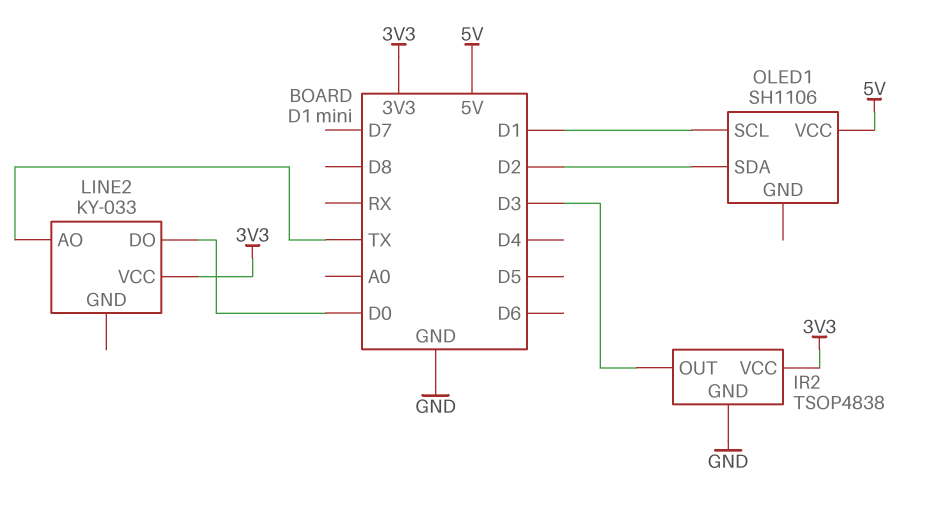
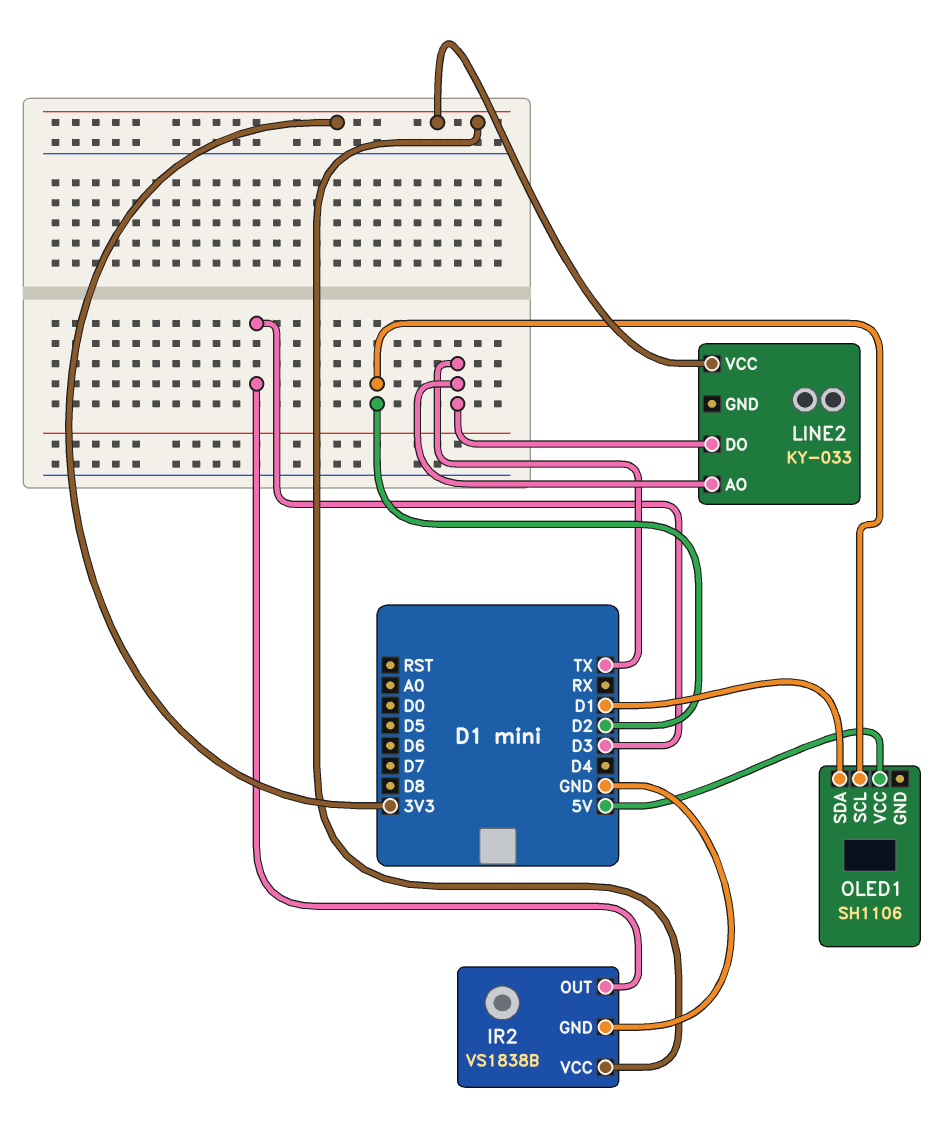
IR2: TSOP4838 -> VS1838B
LINE2 pin DO: D0 -> TX
OLED1 pin SCL: D1 -> D2
OLED1 pin SDA: D2 -> D1

